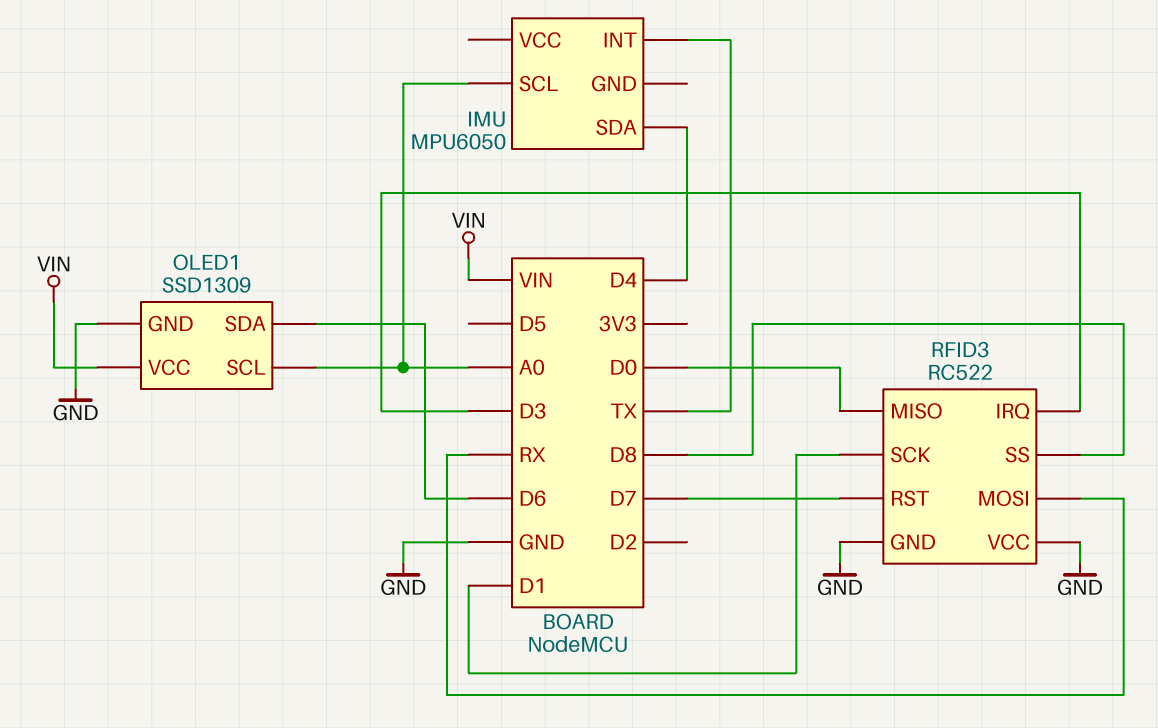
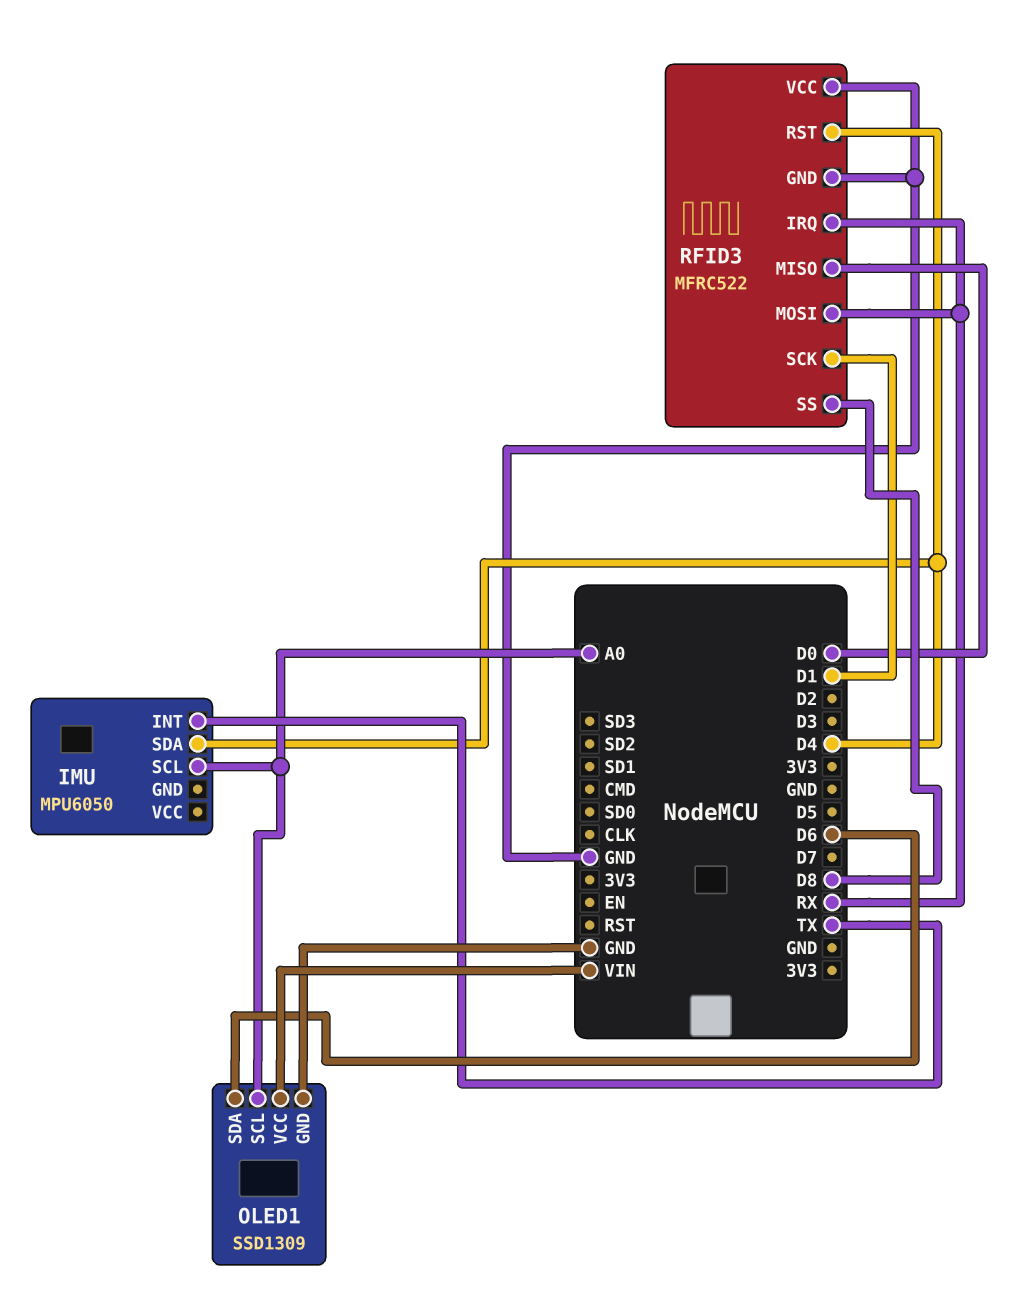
RFID3: RC522 -> MFRC522
RFID3 pin IRQ: D3 -> RX
RFID3 pin RST: D7 -> D4

